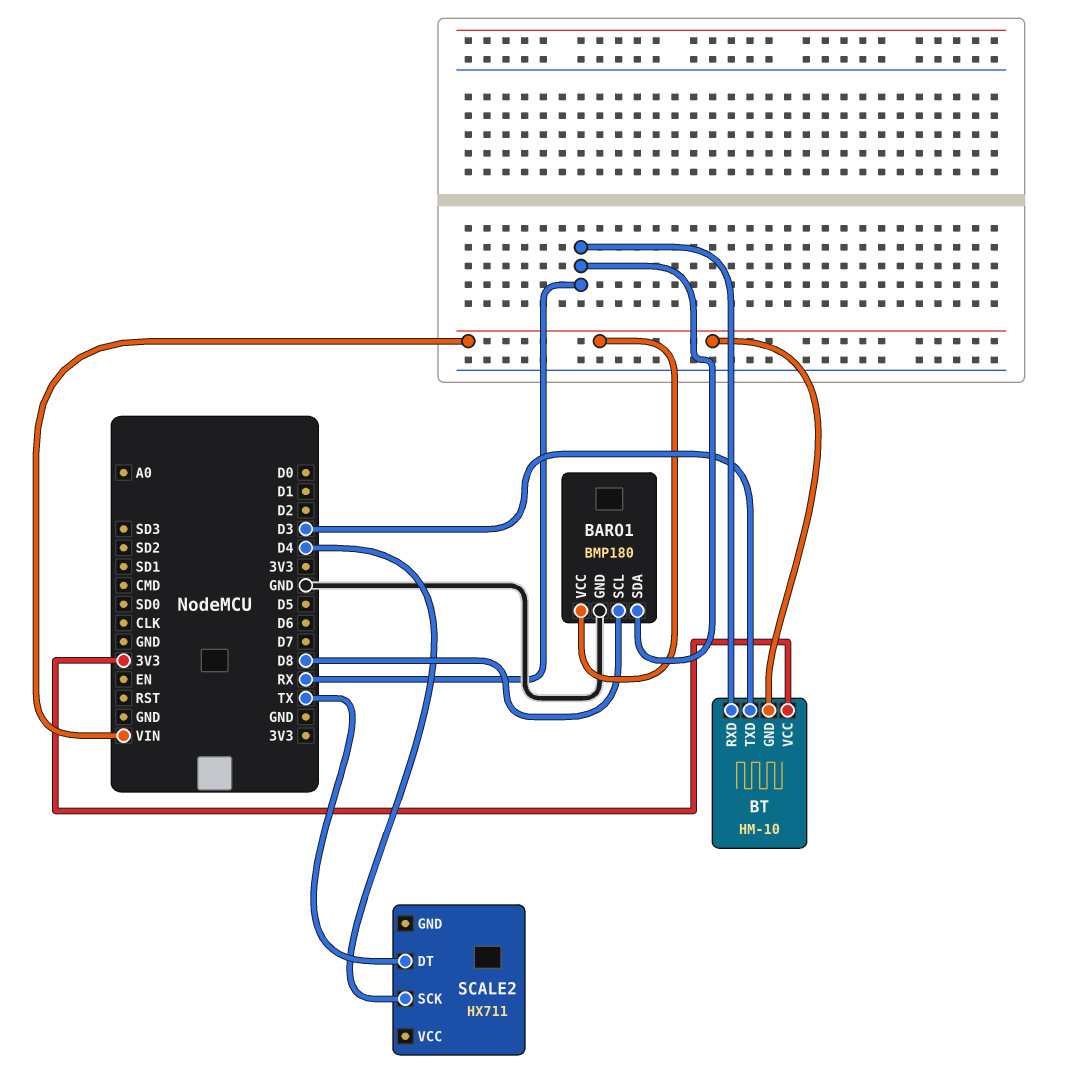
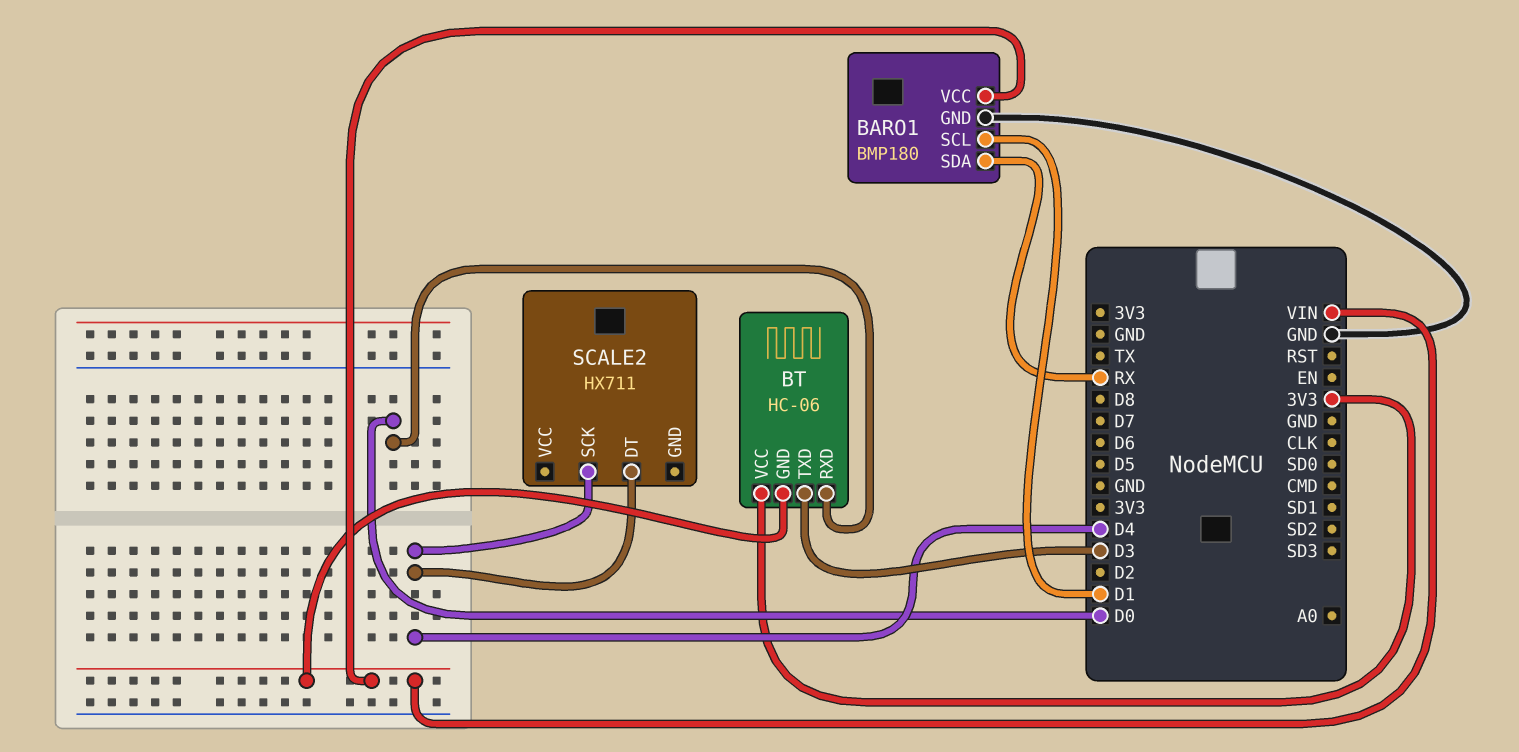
BARO1 pin SCL: D8 -> D1
BT: HM-10 -> HC-06
BT pin RXD: RX -> D0
SCALE2 pin DT: TX -> D4

